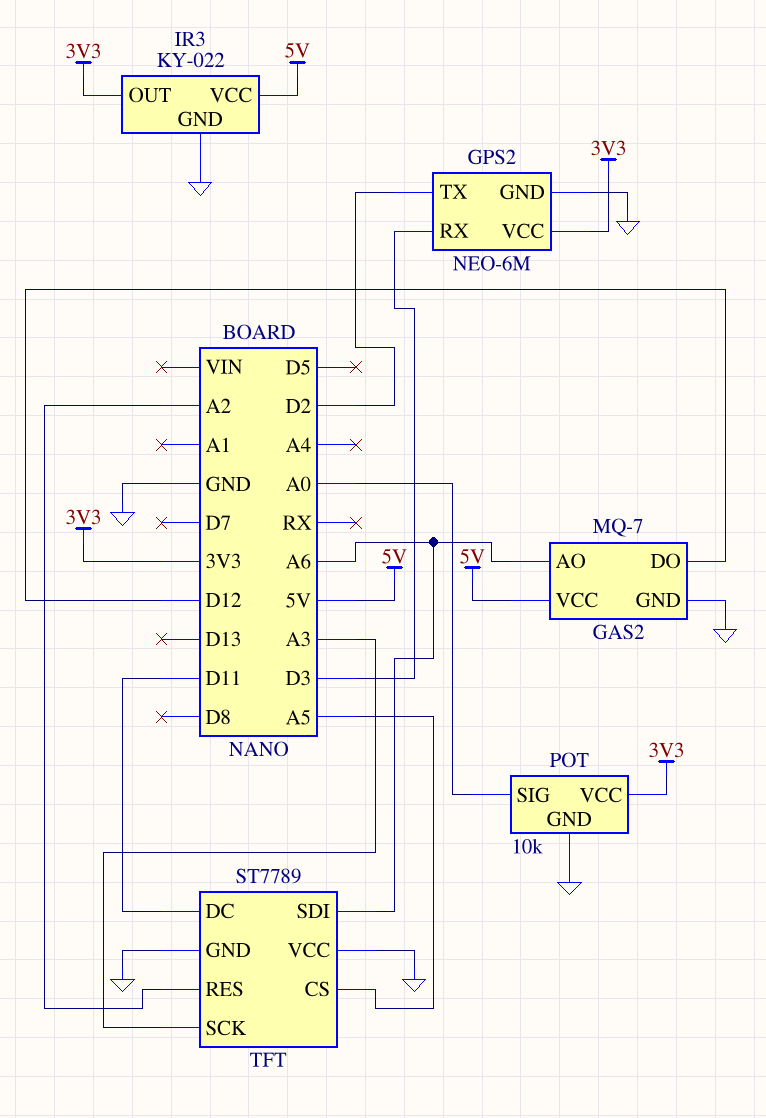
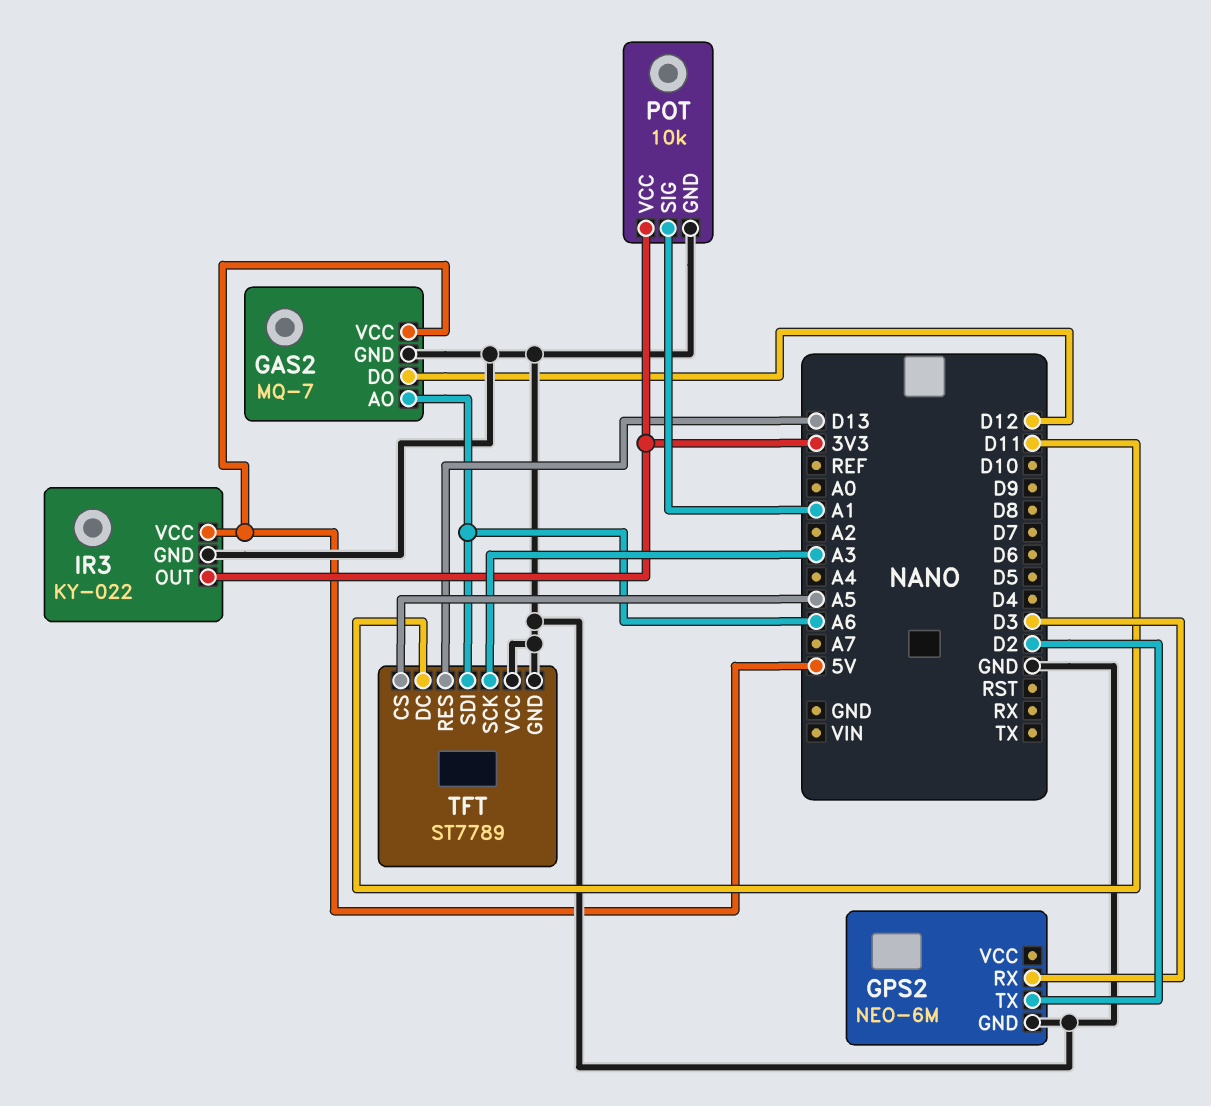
GPS2 pin VCC: 3V3 -> none
POT pin SIG: A0 -> A1
TFT pin RES: A2 -> D13

